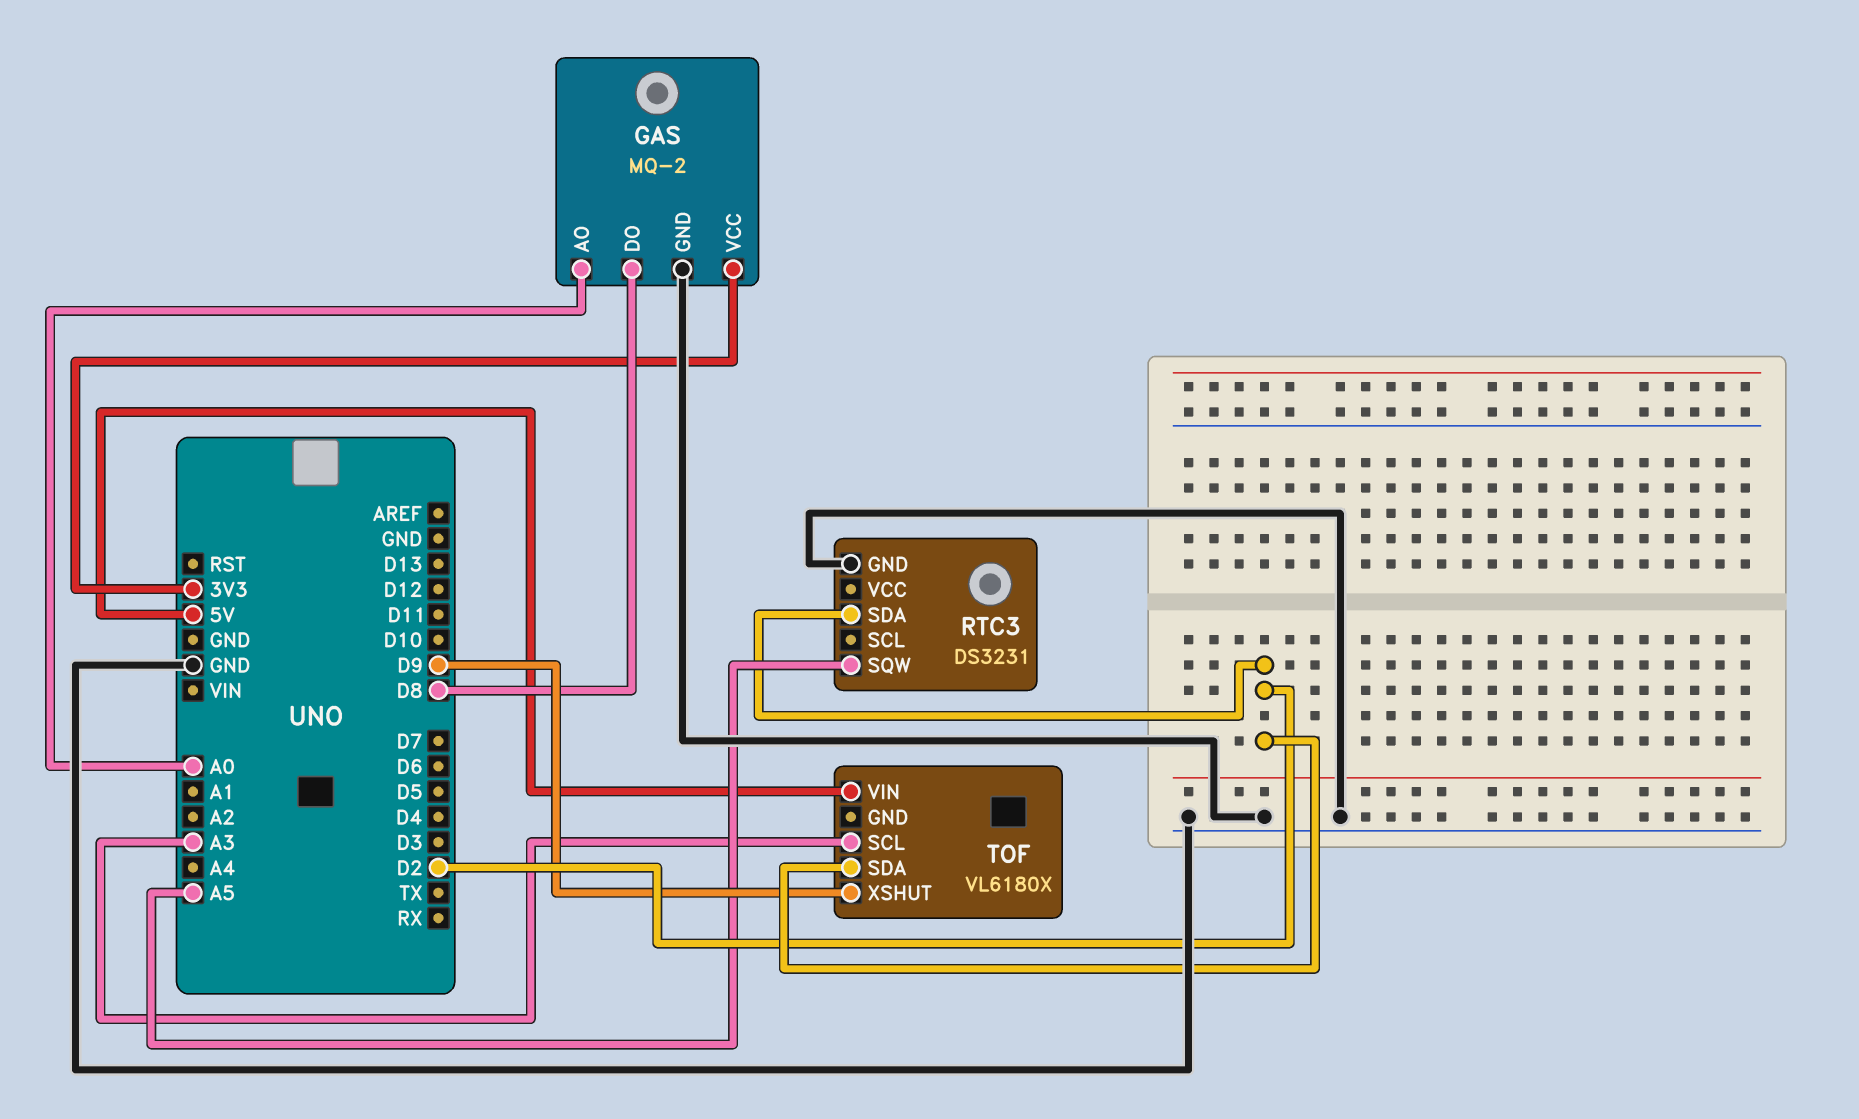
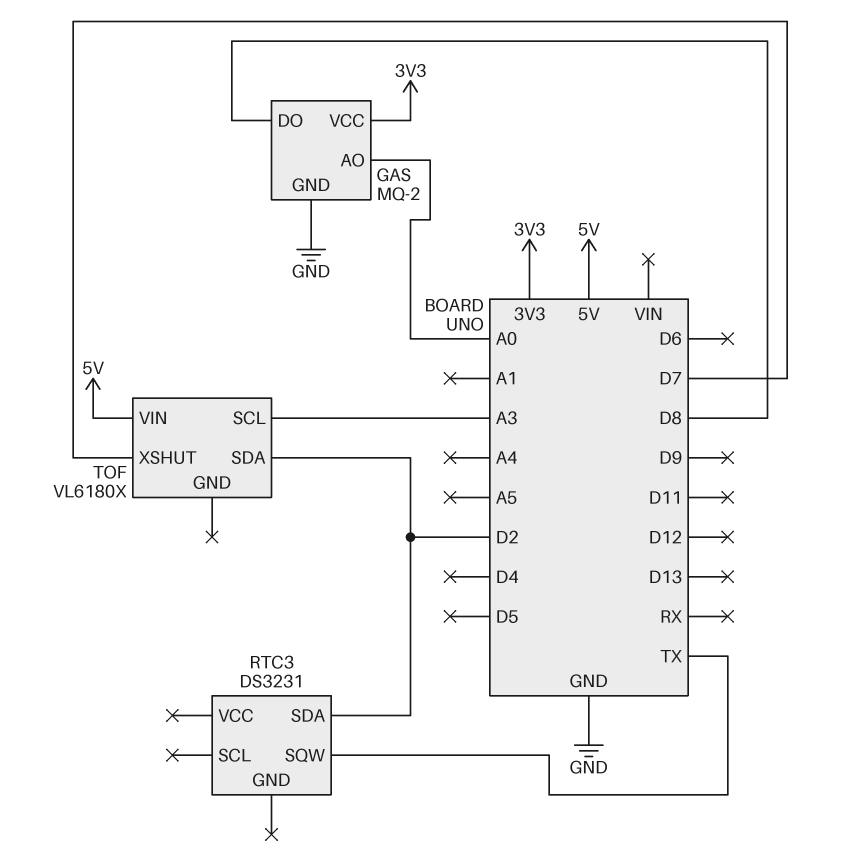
RTC3 pin GND: GND -> none
RTC3 pin SQW: A5 -> TX
TOF pin XSHUT: D9 -> D7

